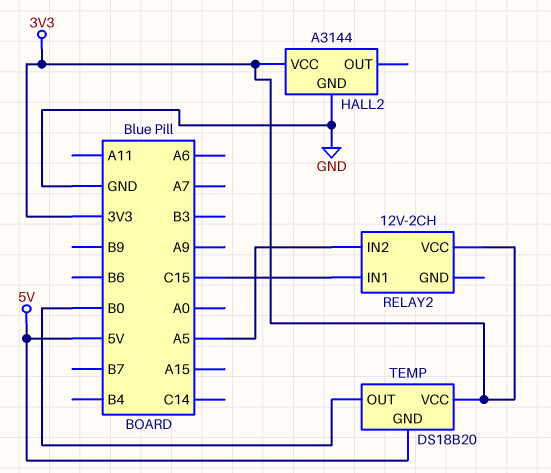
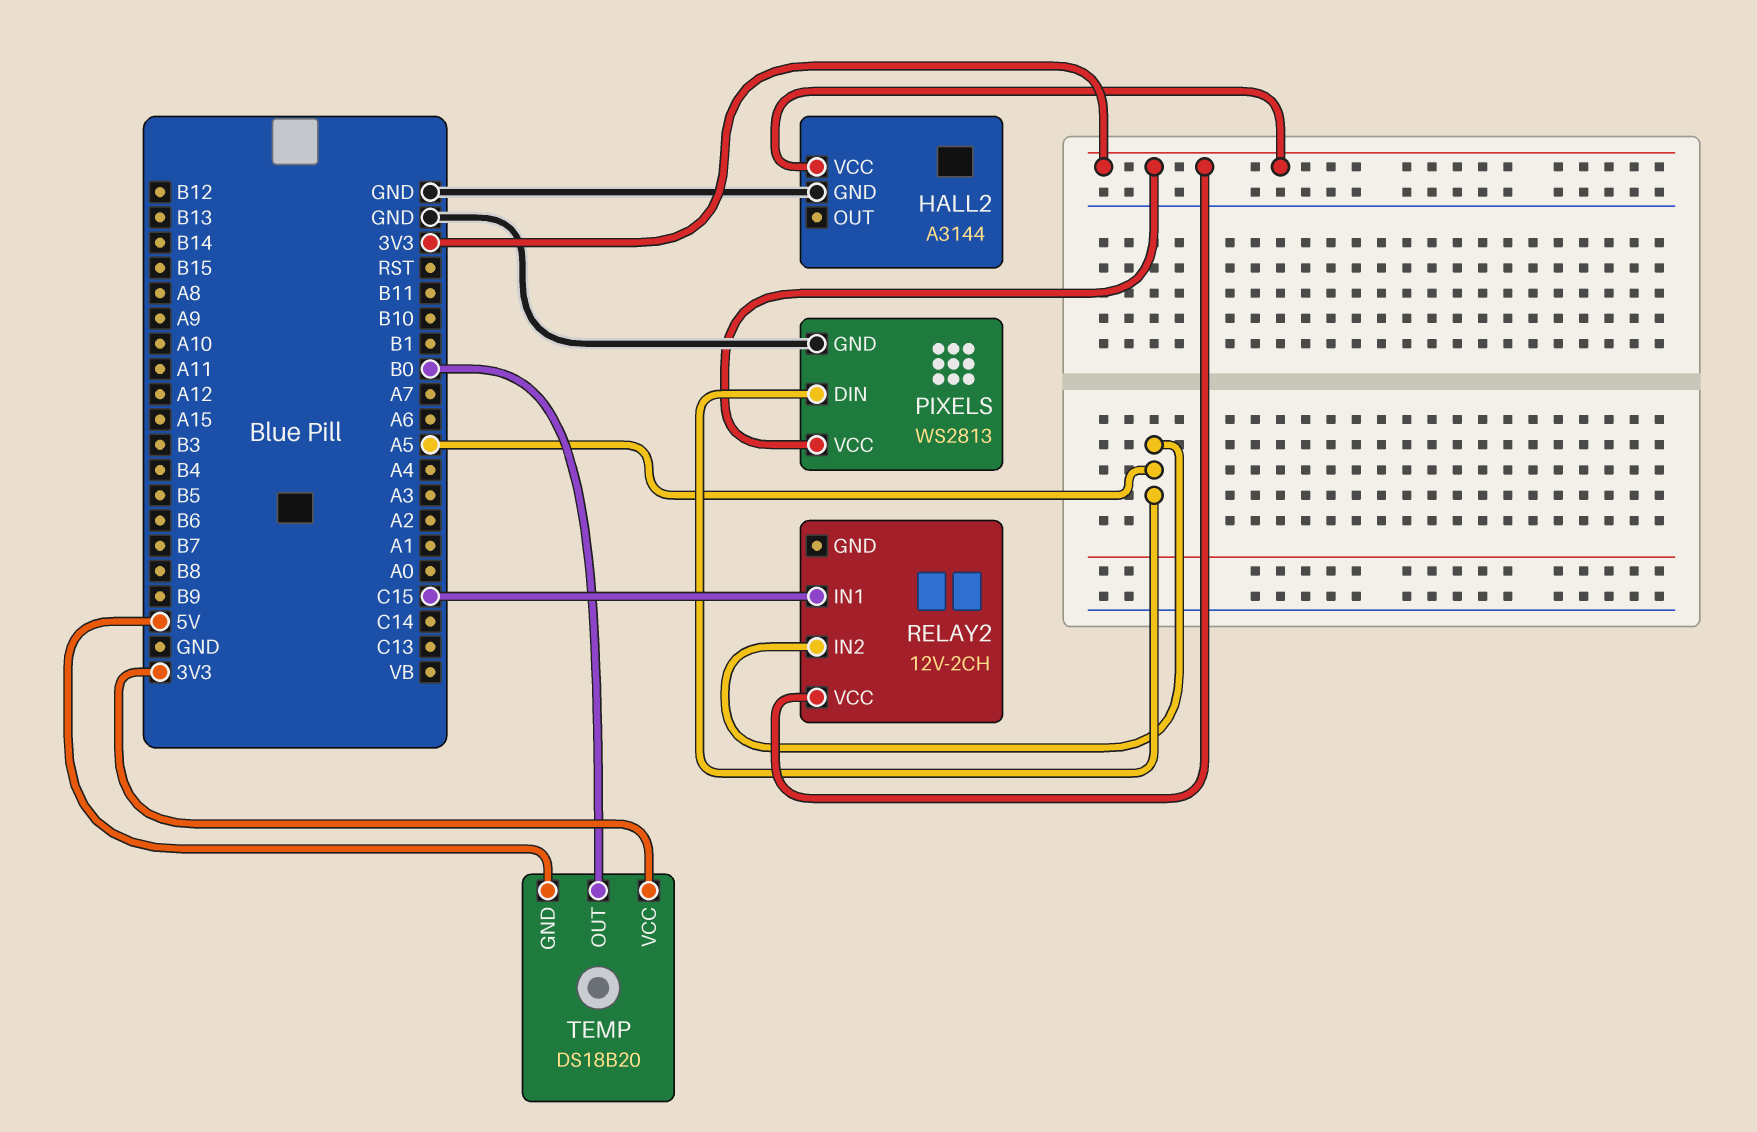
PIXELS: none -> WS2813
PIXELS pin DIN: none -> A5
PIXELS pin GND: none -> GND
PIXELS pin VCC: none -> 3V3

